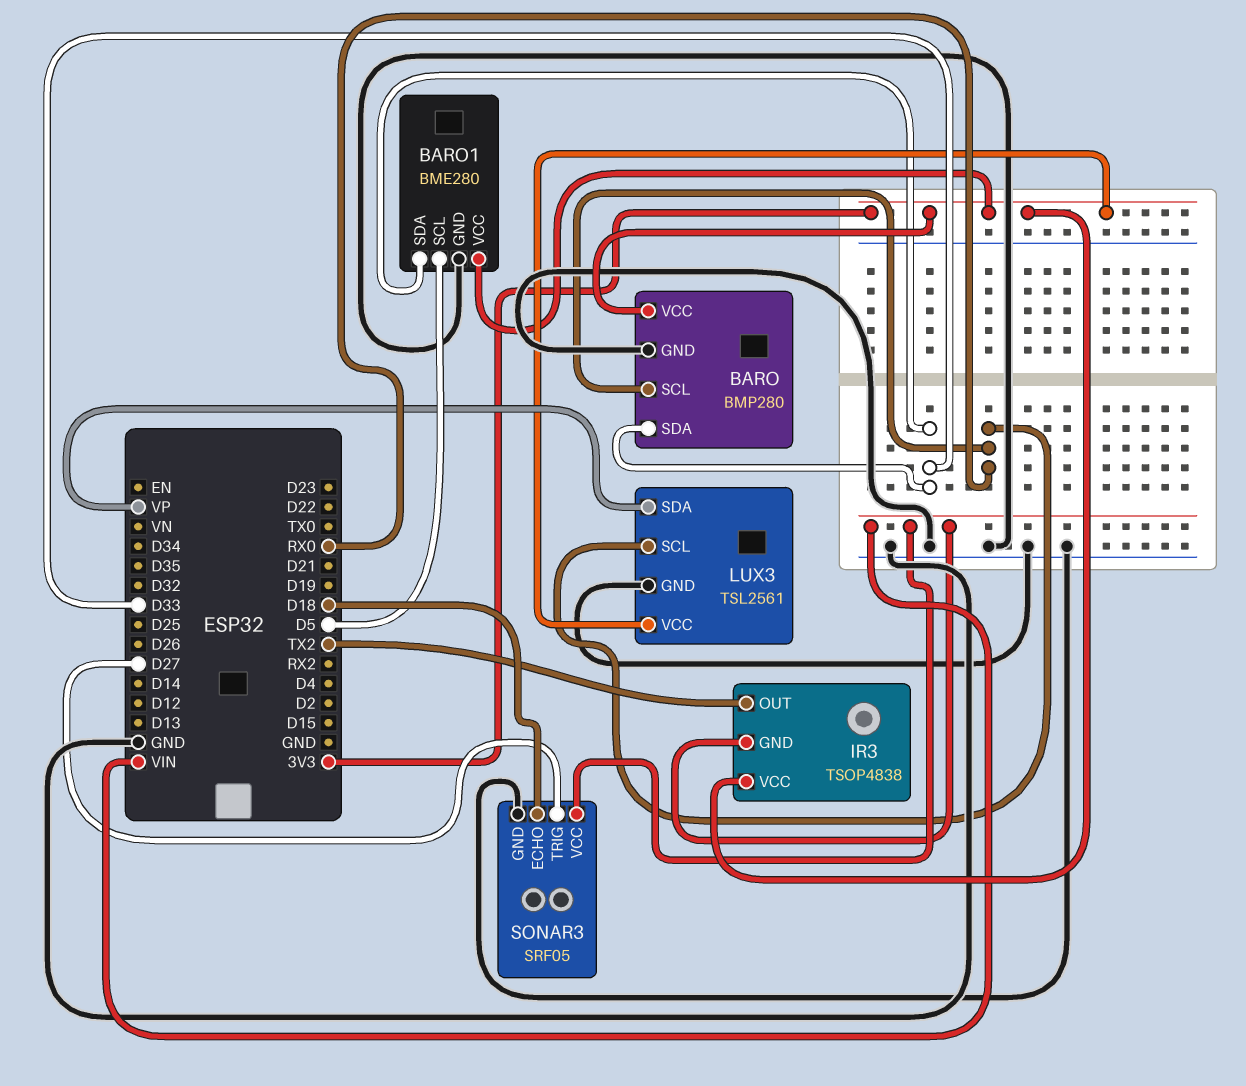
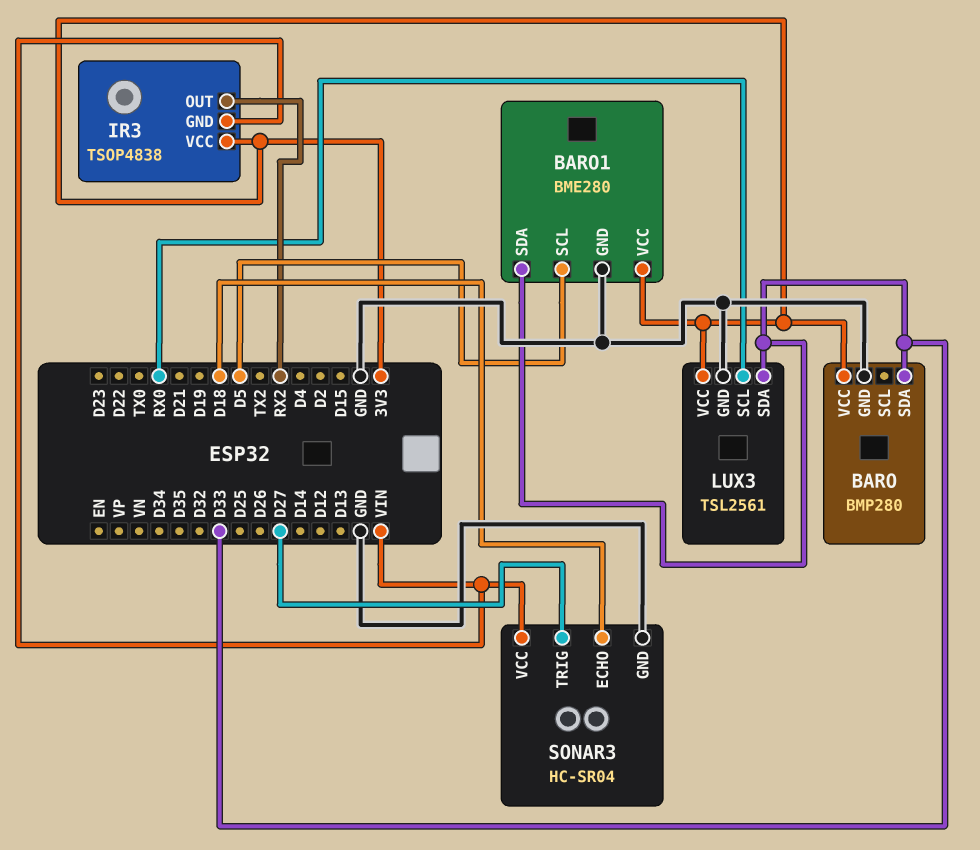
BARO pin SCL: RX0 -> none
IR3 pin OUT: TX2 -> RX2
LUX3 pin SDA: VP -> D33
SONAR3: SRF05 -> HC-SR04

